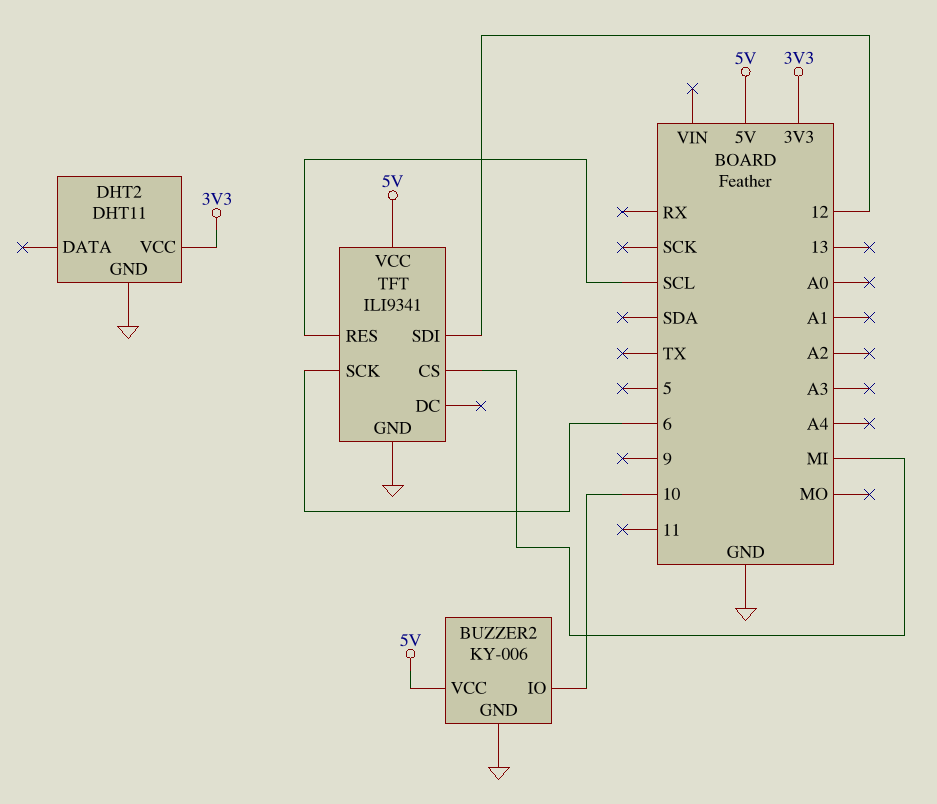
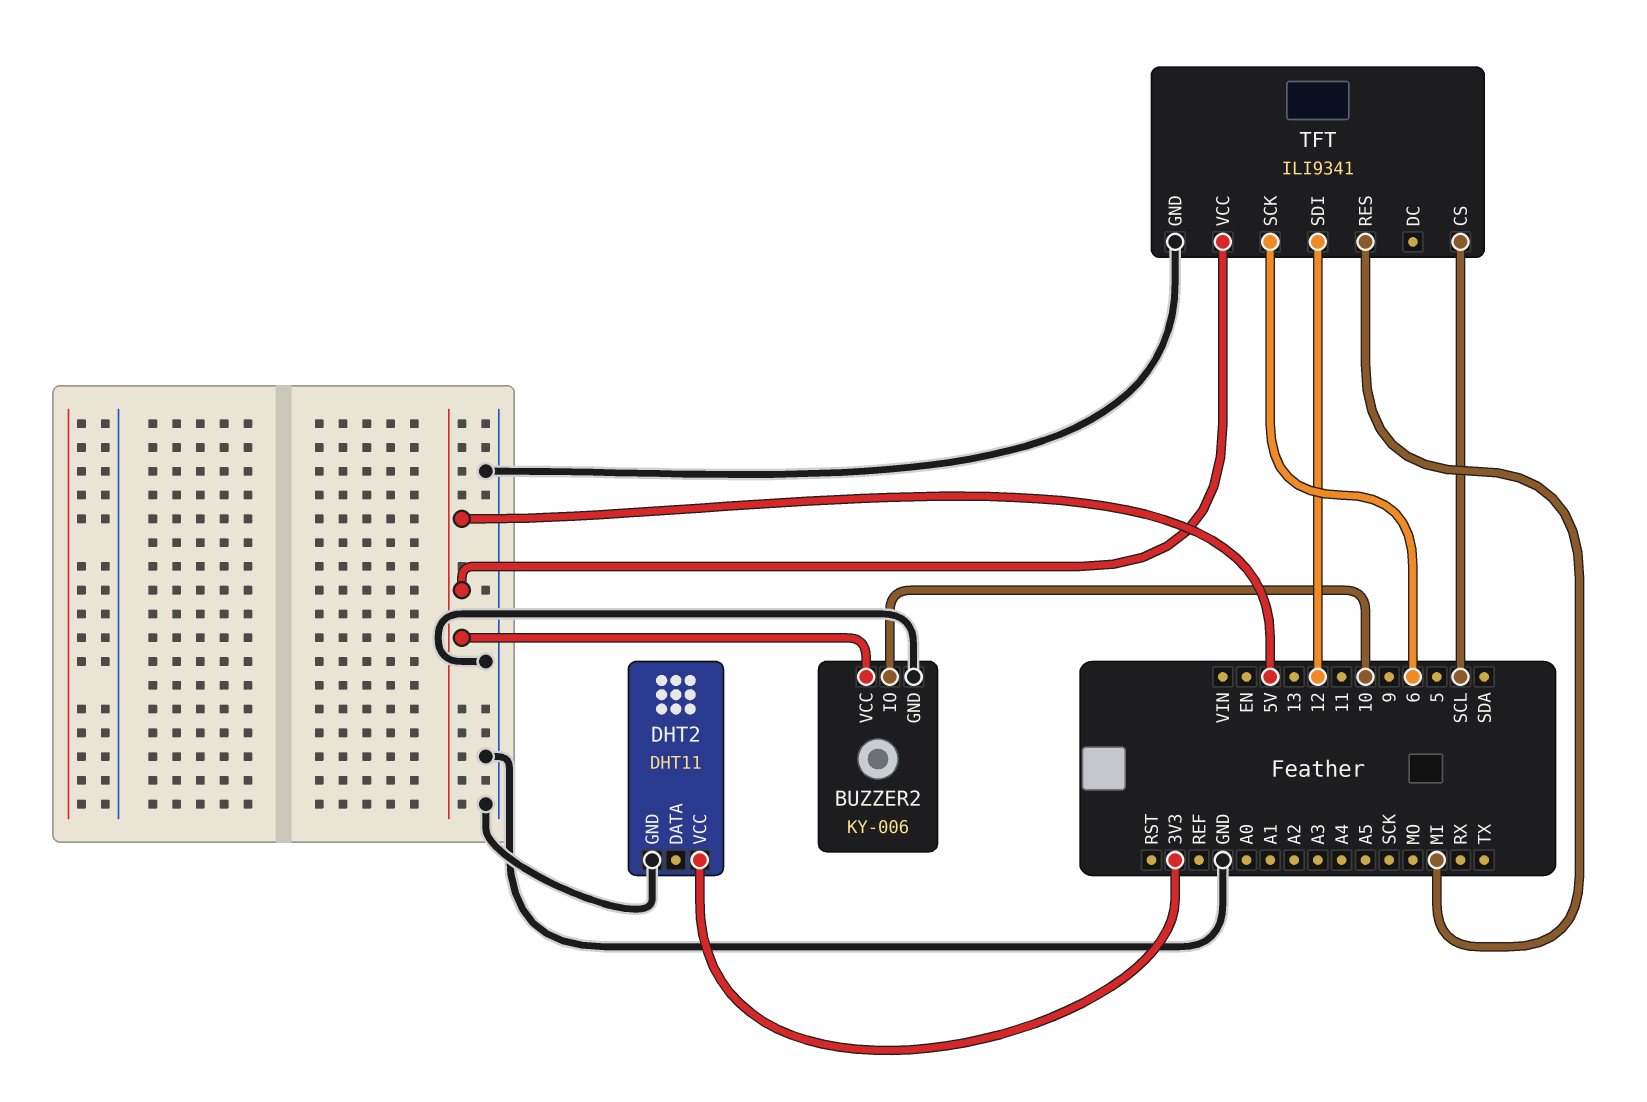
TFT pin CS: MI -> SCL
TFT pin RES: SCL -> MI

